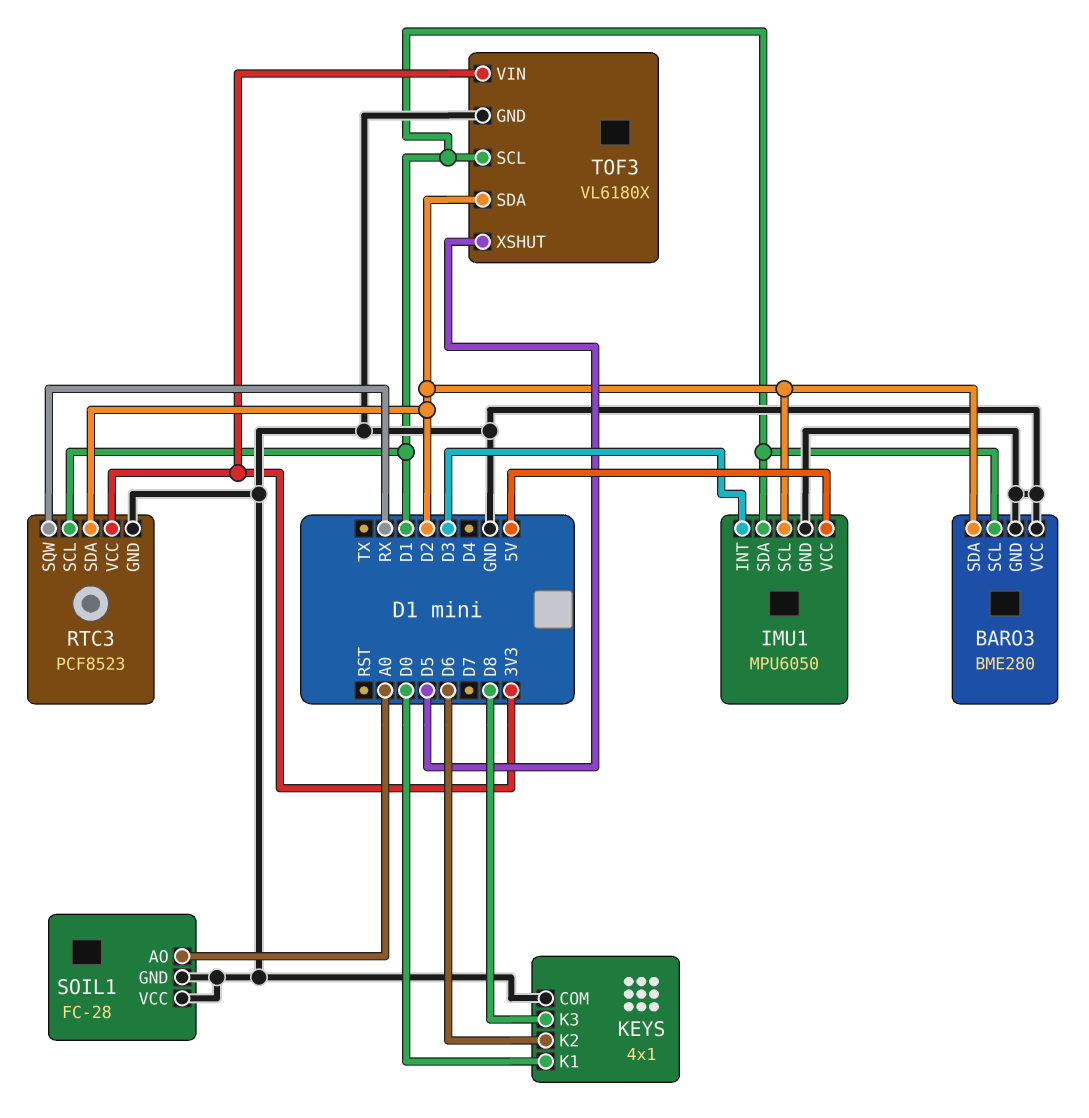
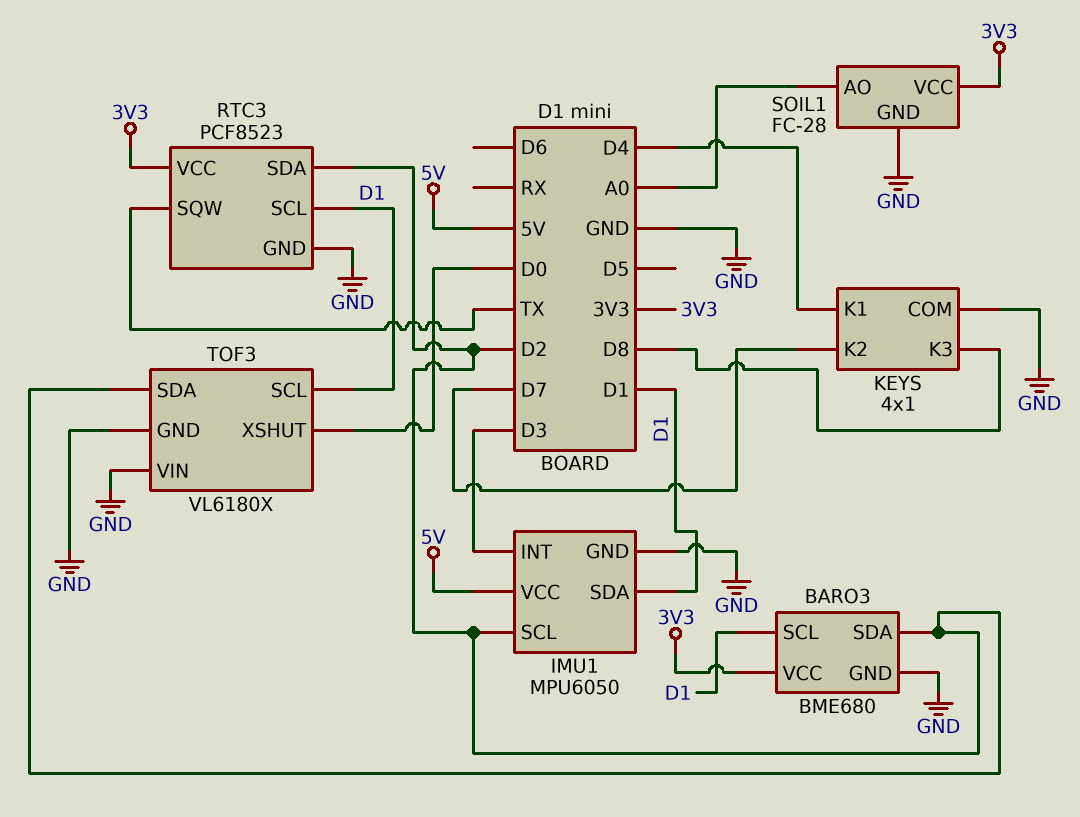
BARO3: BME280 -> BME680
BARO3 pin VCC: GND -> 3V3
KEYS pin K1: D0 -> D4
KEYS pin K2: D6 -> D7
RTC3 pin SQW: RX -> TX
SOIL1 pin VCC: GND -> 3V3
TOF3 pin VIN: 3V3 -> GND
TOF3 pin XSHUT: D5 -> D0

